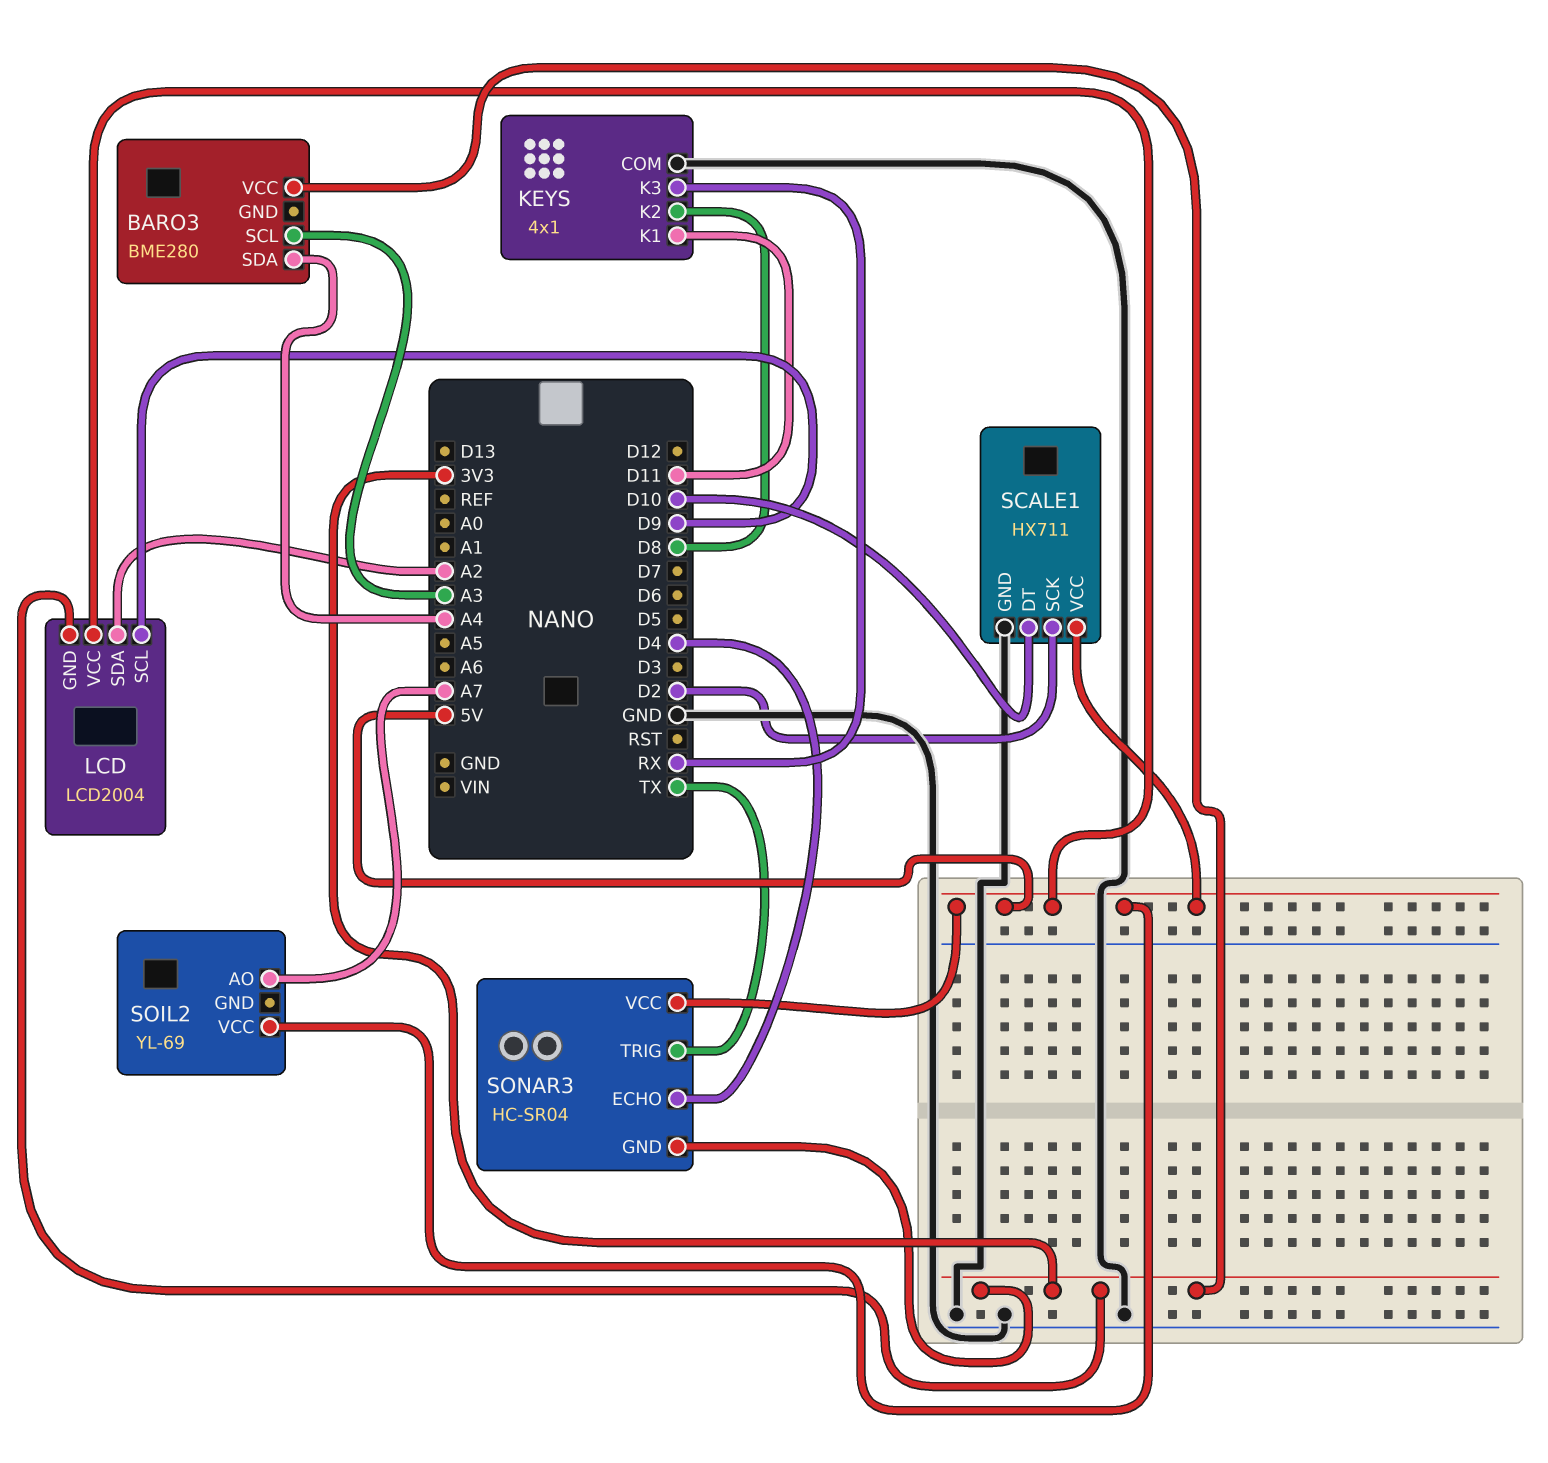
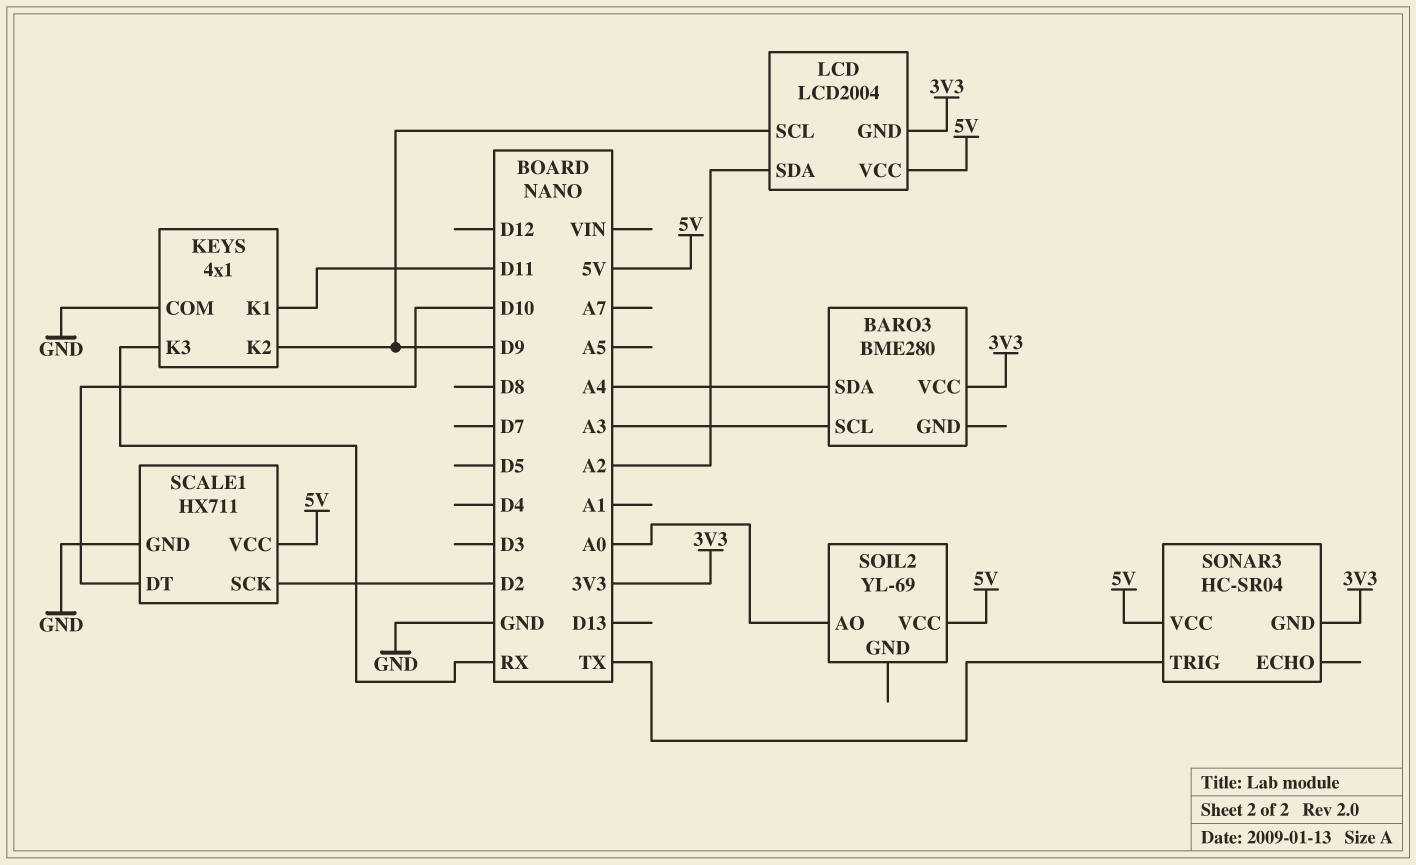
KEYS pin K2: D8 -> D9
SOIL2 pin AO: A7 -> A0
SONAR3 pin ECHO: D4 -> none

